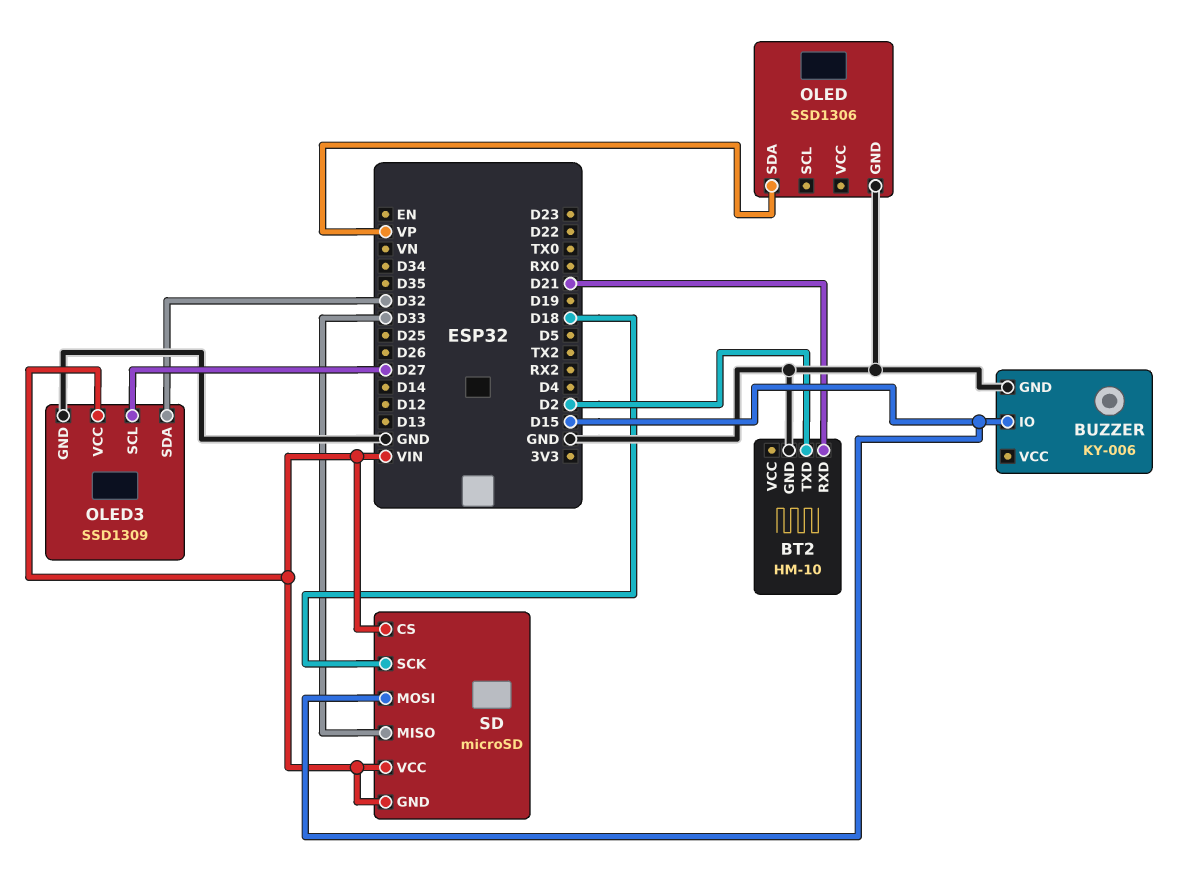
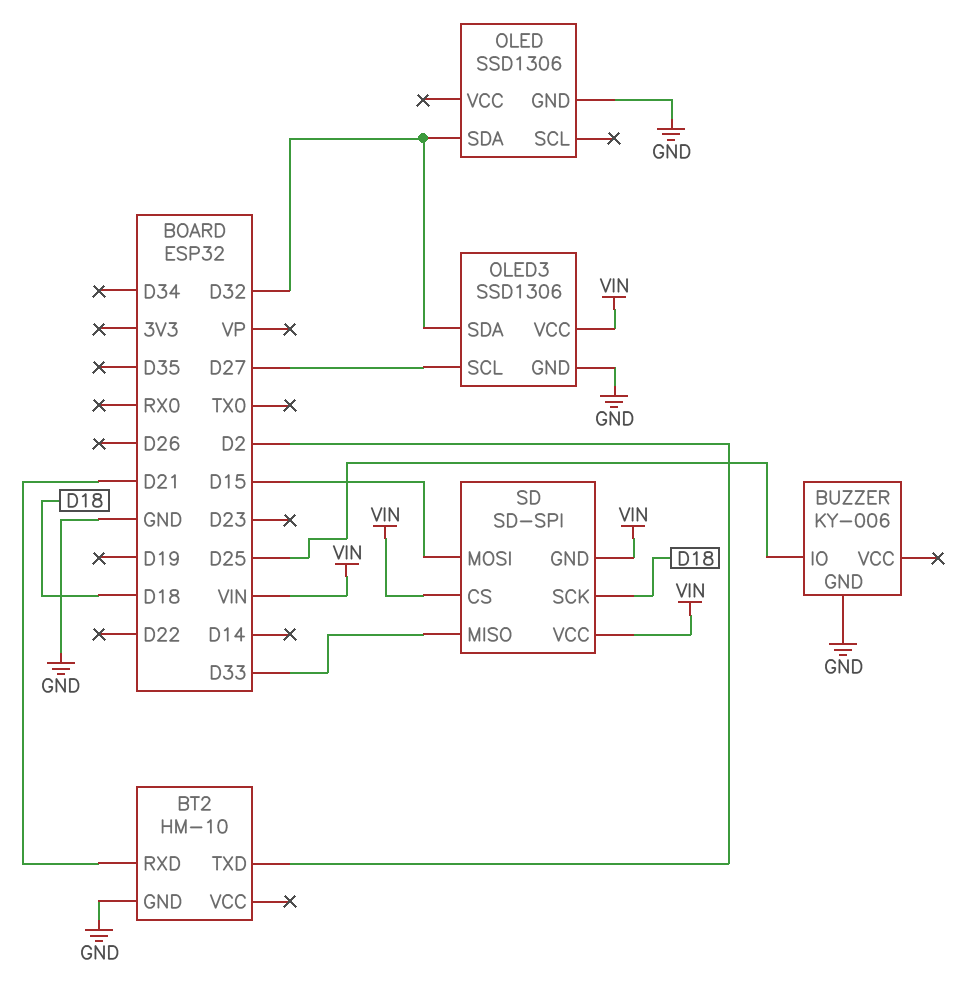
BUZZER pin IO: D15 -> D25
OLED pin SDA: VP -> D32
OLED3: SSD1309 -> SSD1306
SD: microSD -> SD-SPI

